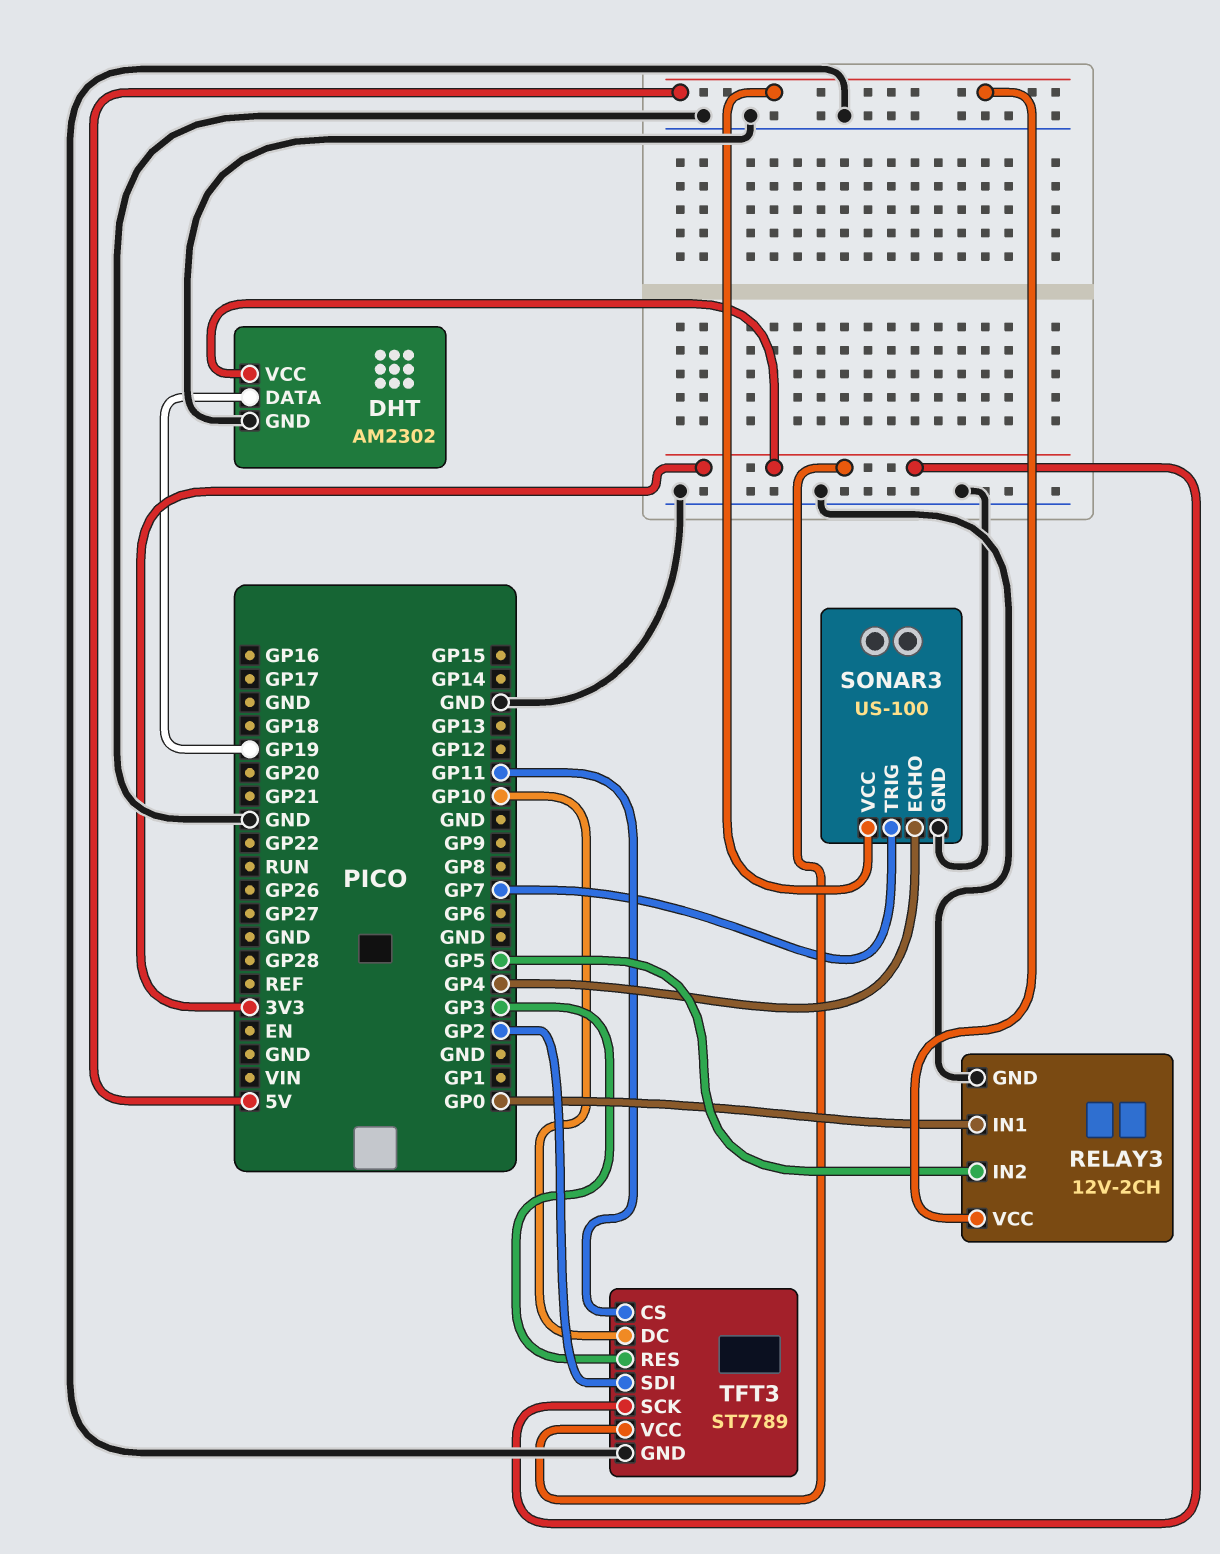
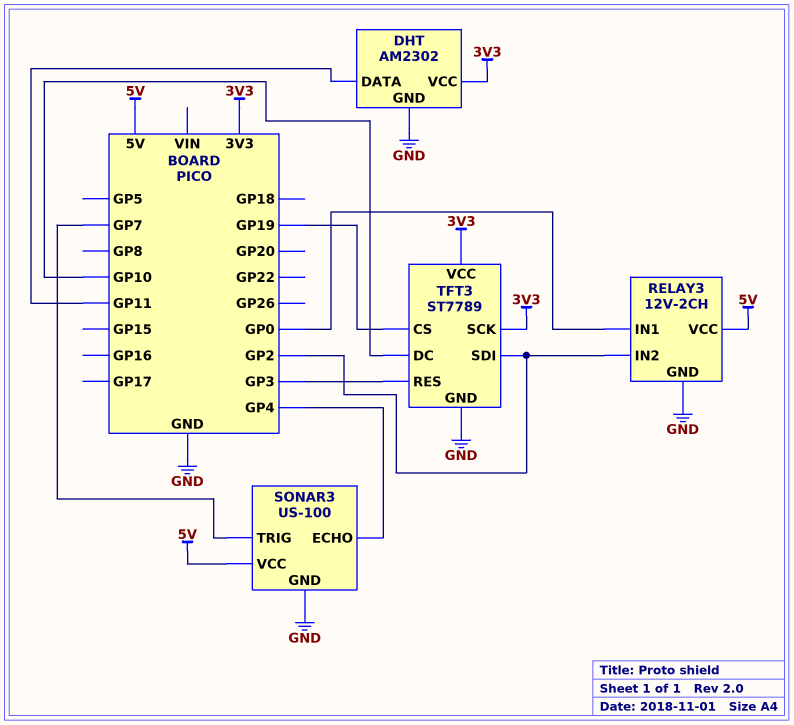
DHT pin DATA: GP19 -> GP11
RELAY3 pin IN2: GP5 -> GP2
TFT3 pin CS: GP11 -> GP19

